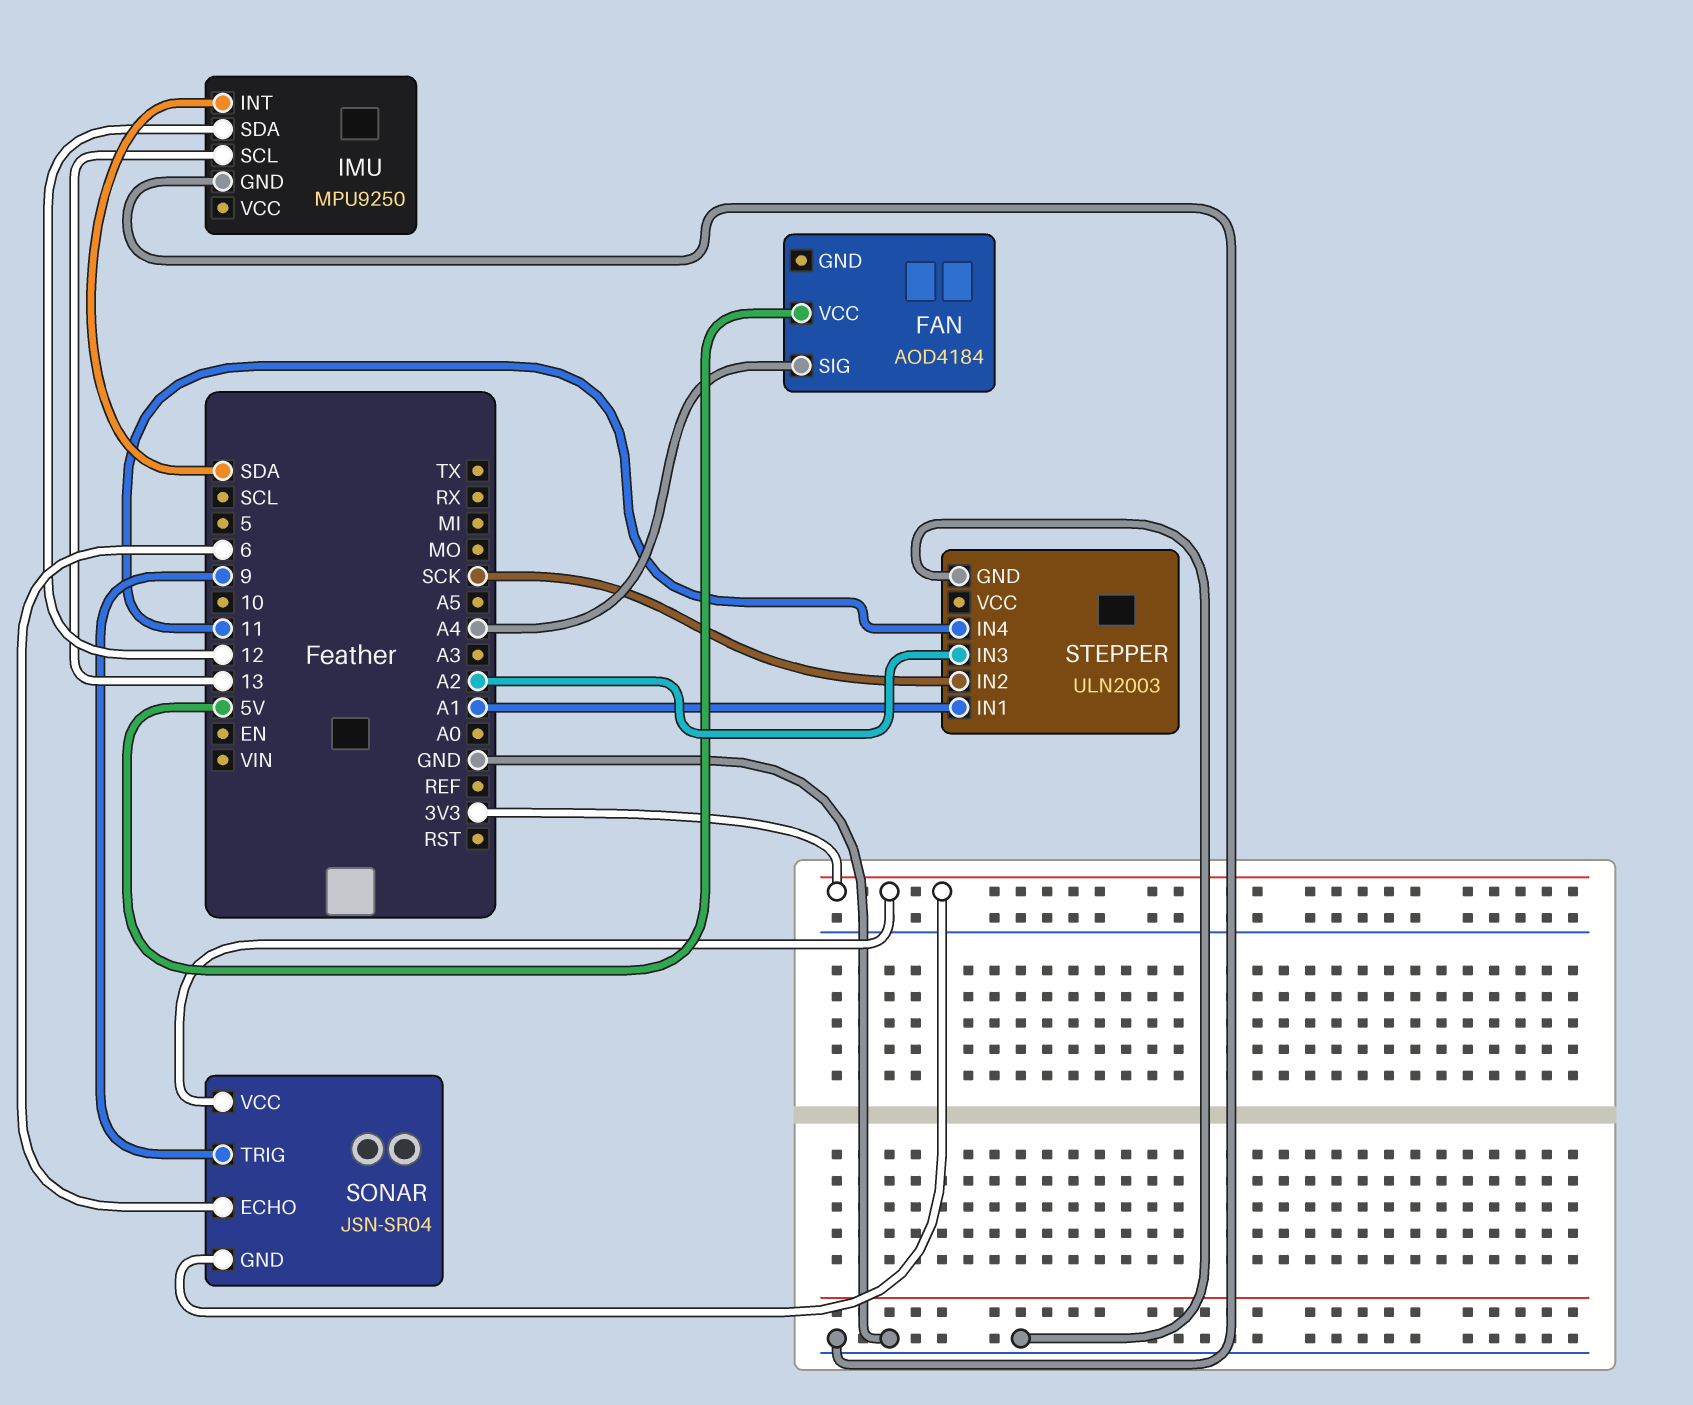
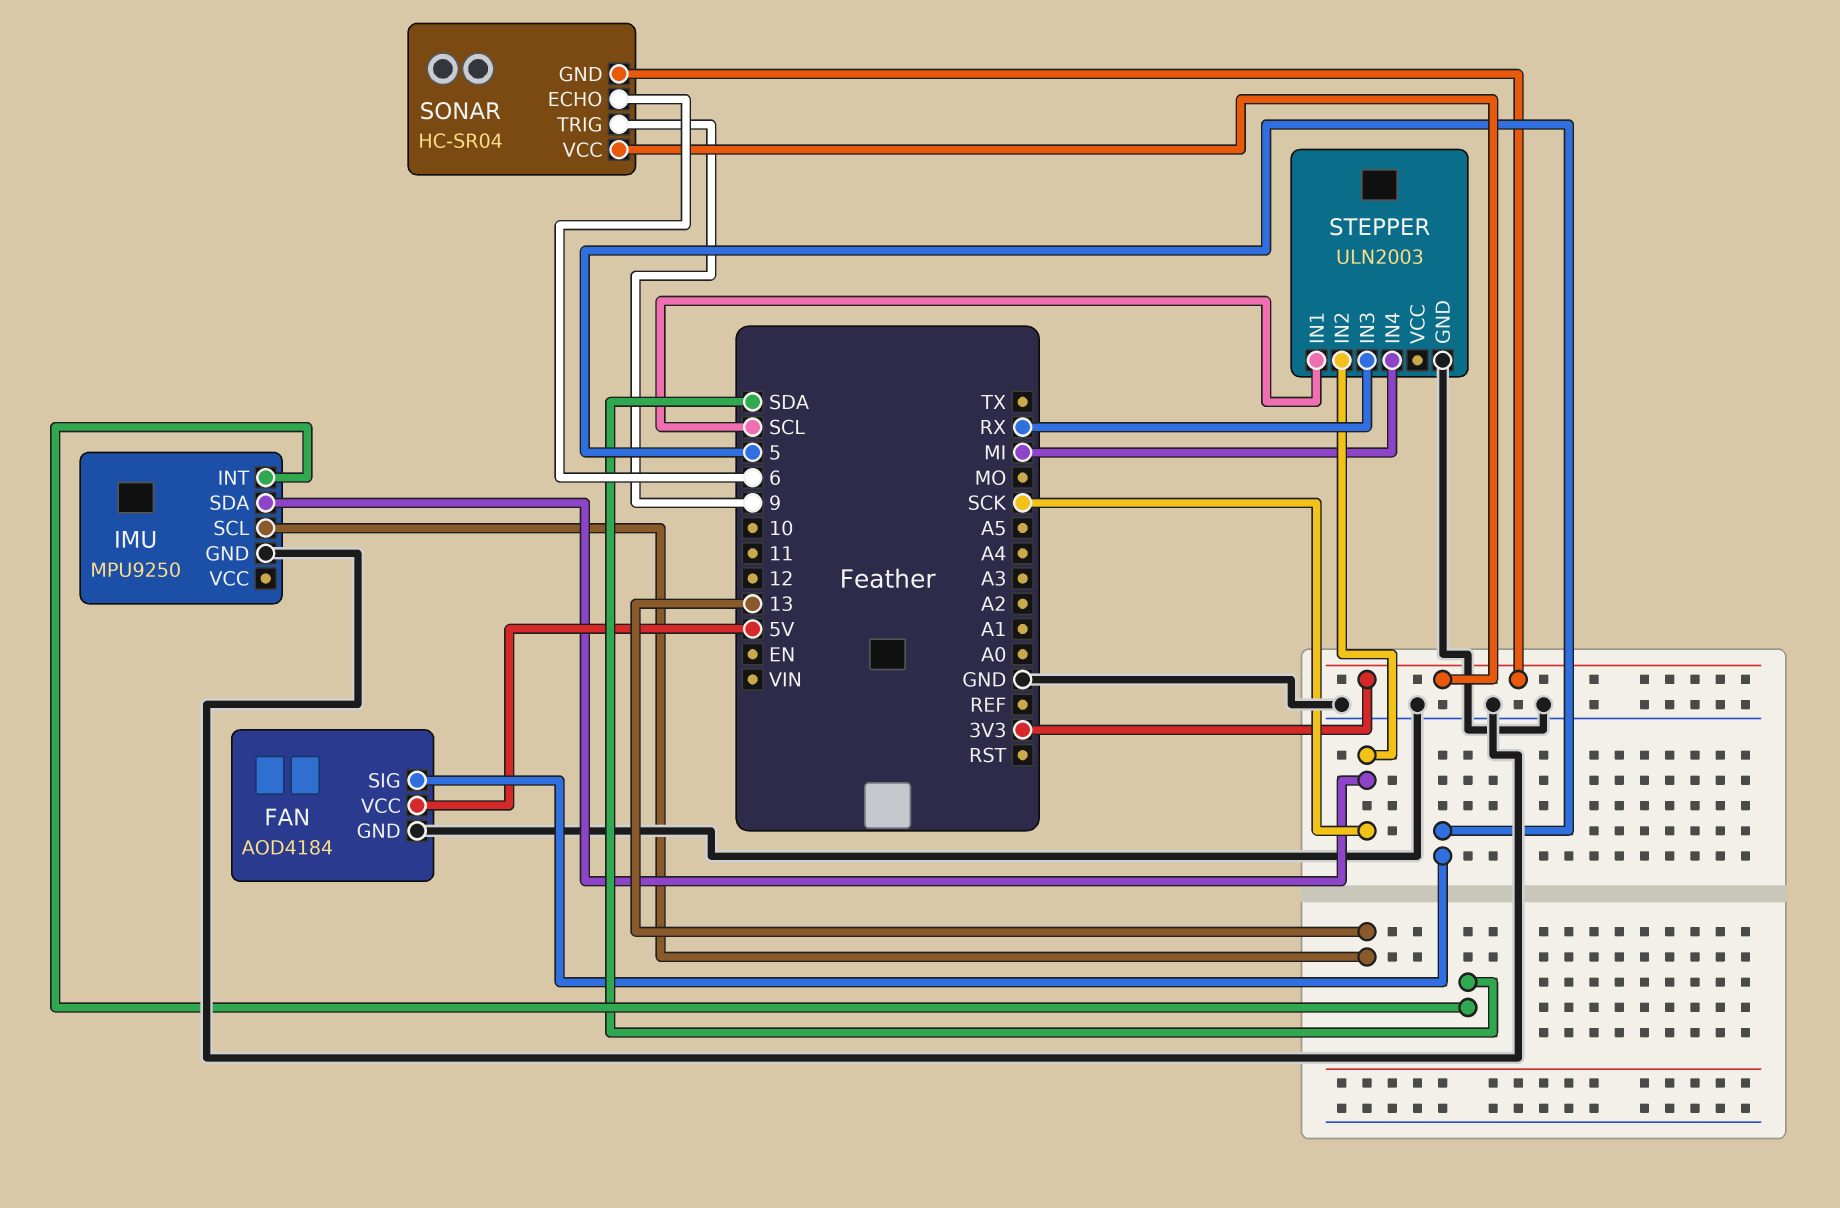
FAN pin GND: none -> GND
FAN pin SIG: A4 -> 5
IMU pin SDA: 12 -> SCK
SONAR: JSN-SR04 -> HC-SR04
STEPPER pin IN1: A1 -> SCL
STEPPER pin IN3: A2 -> RX
STEPPER pin IN4: 11 -> MI

